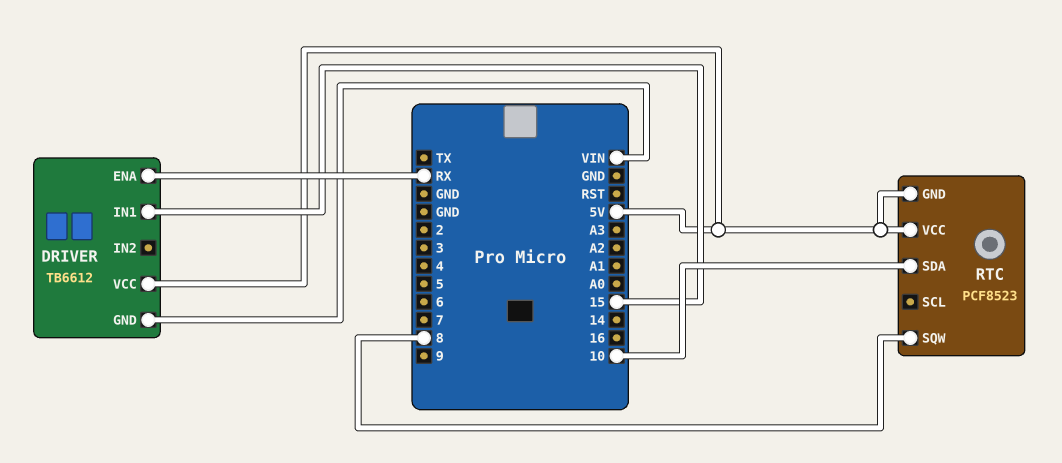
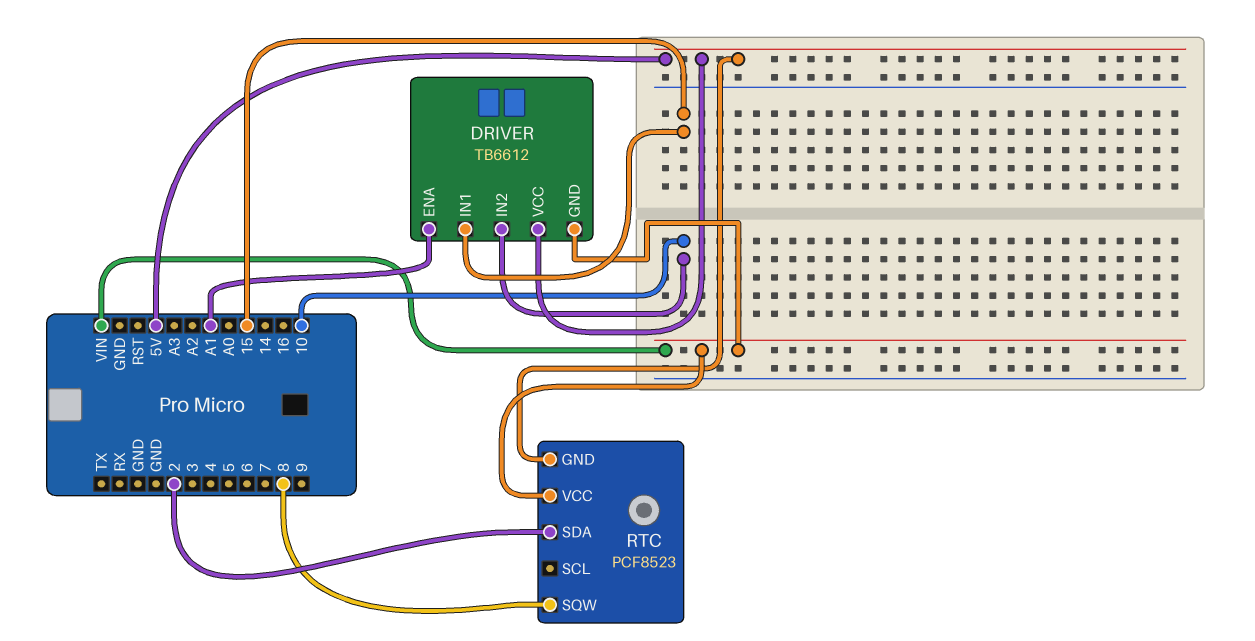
DRIVER pin ENA: RX -> A1
DRIVER pin IN2: none -> 10
RTC pin SDA: 10 -> 2
RTC pin VCC: 5V -> VIN

